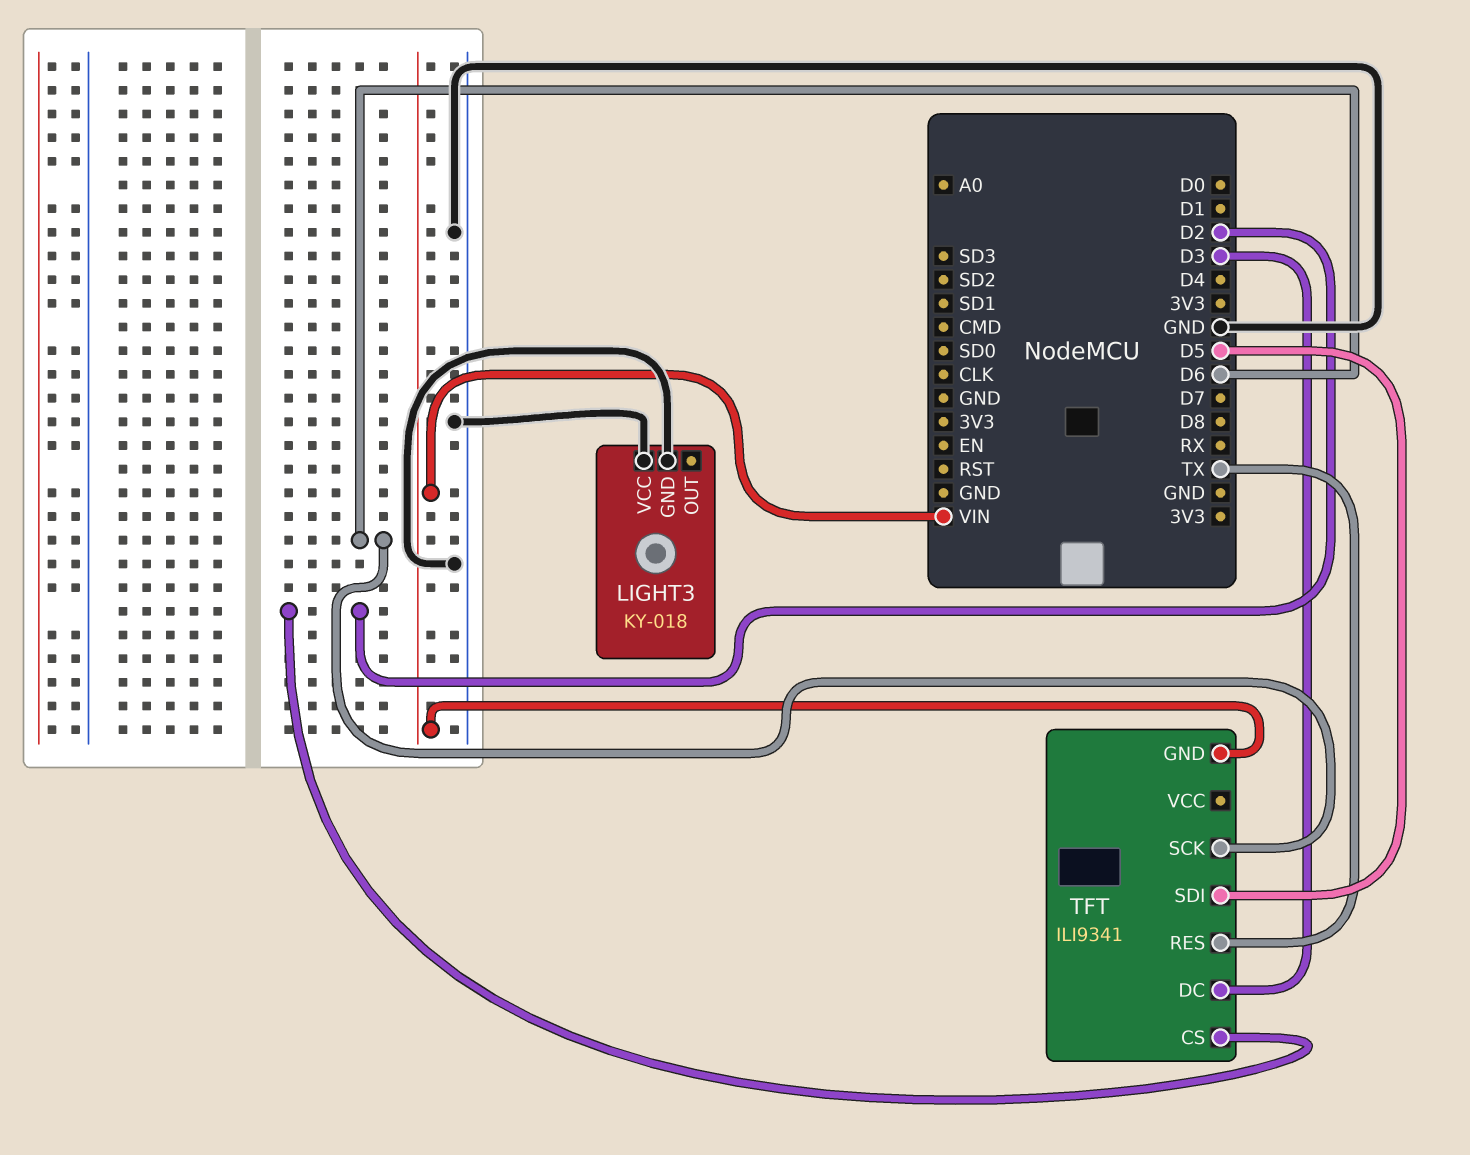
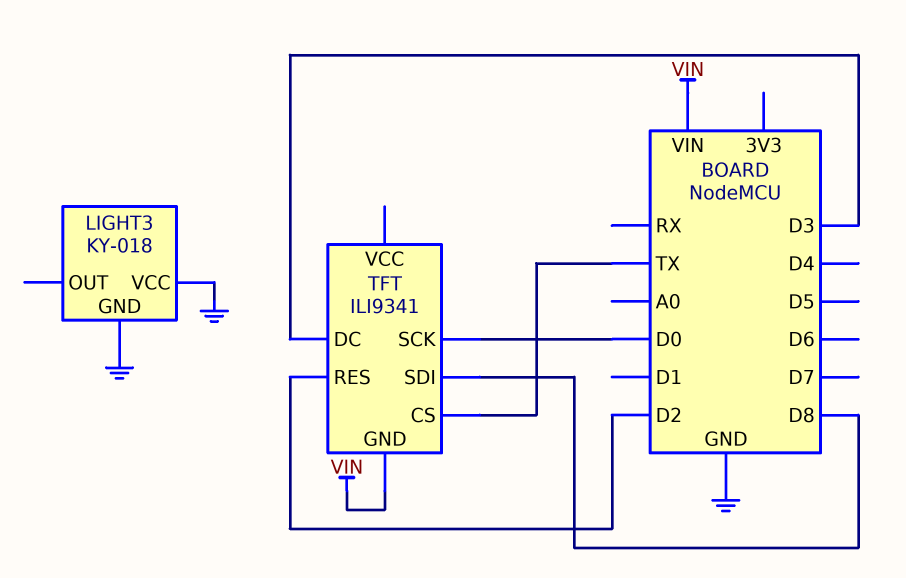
TFT pin CS: D2 -> TX
TFT pin RES: TX -> D2
TFT pin SCK: D6 -> D0
TFT pin SDI: D5 -> D8

